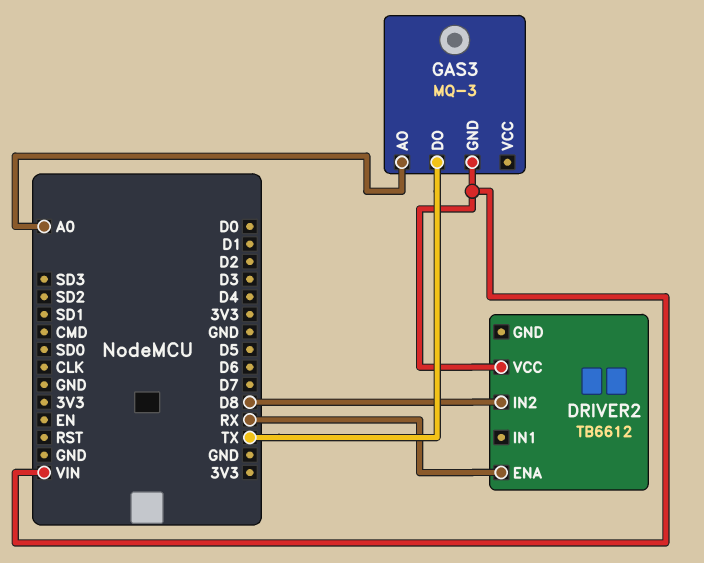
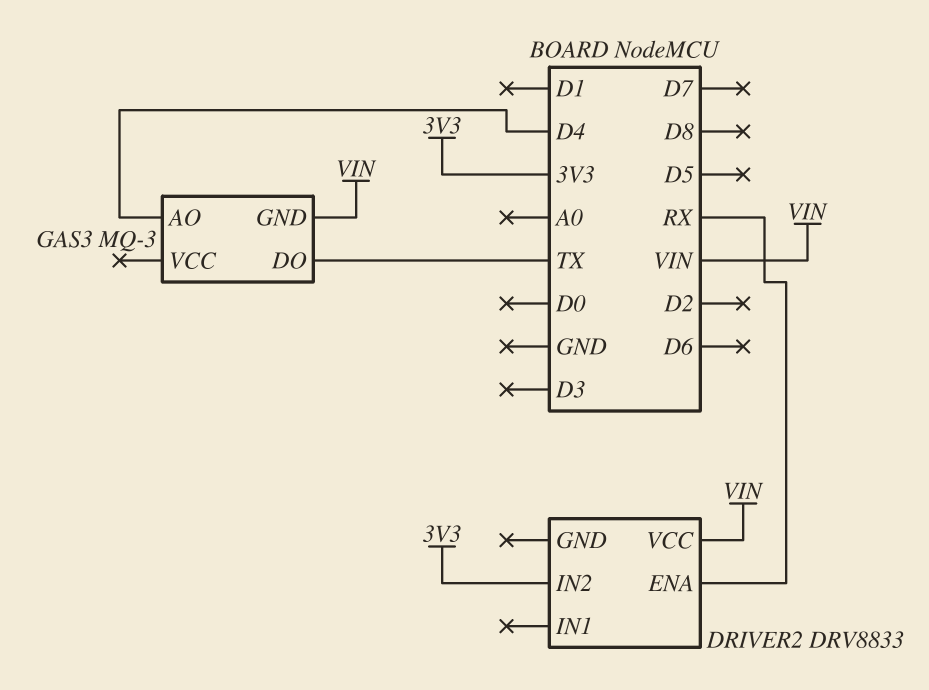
DRIVER2: TB6612 -> DRV8833
DRIVER2 pin IN2: D8 -> 3V3
GAS3 pin AO: A0 -> D4

